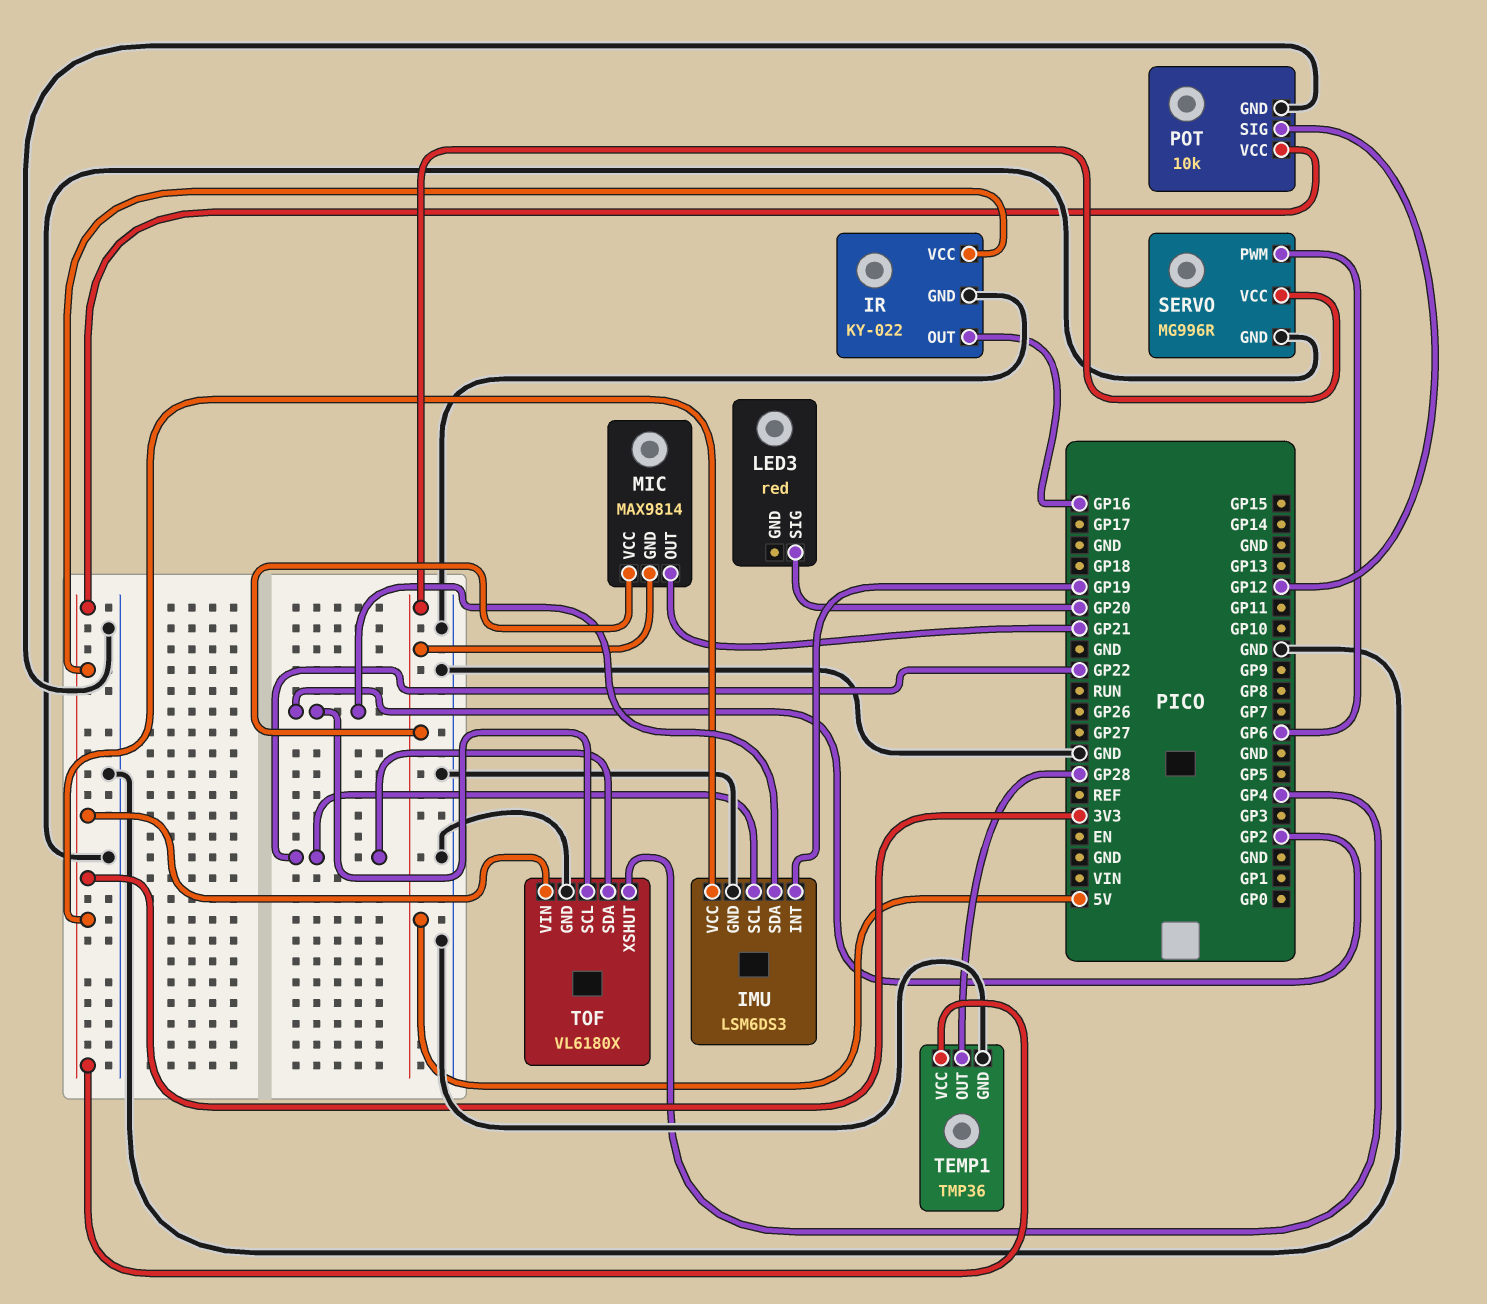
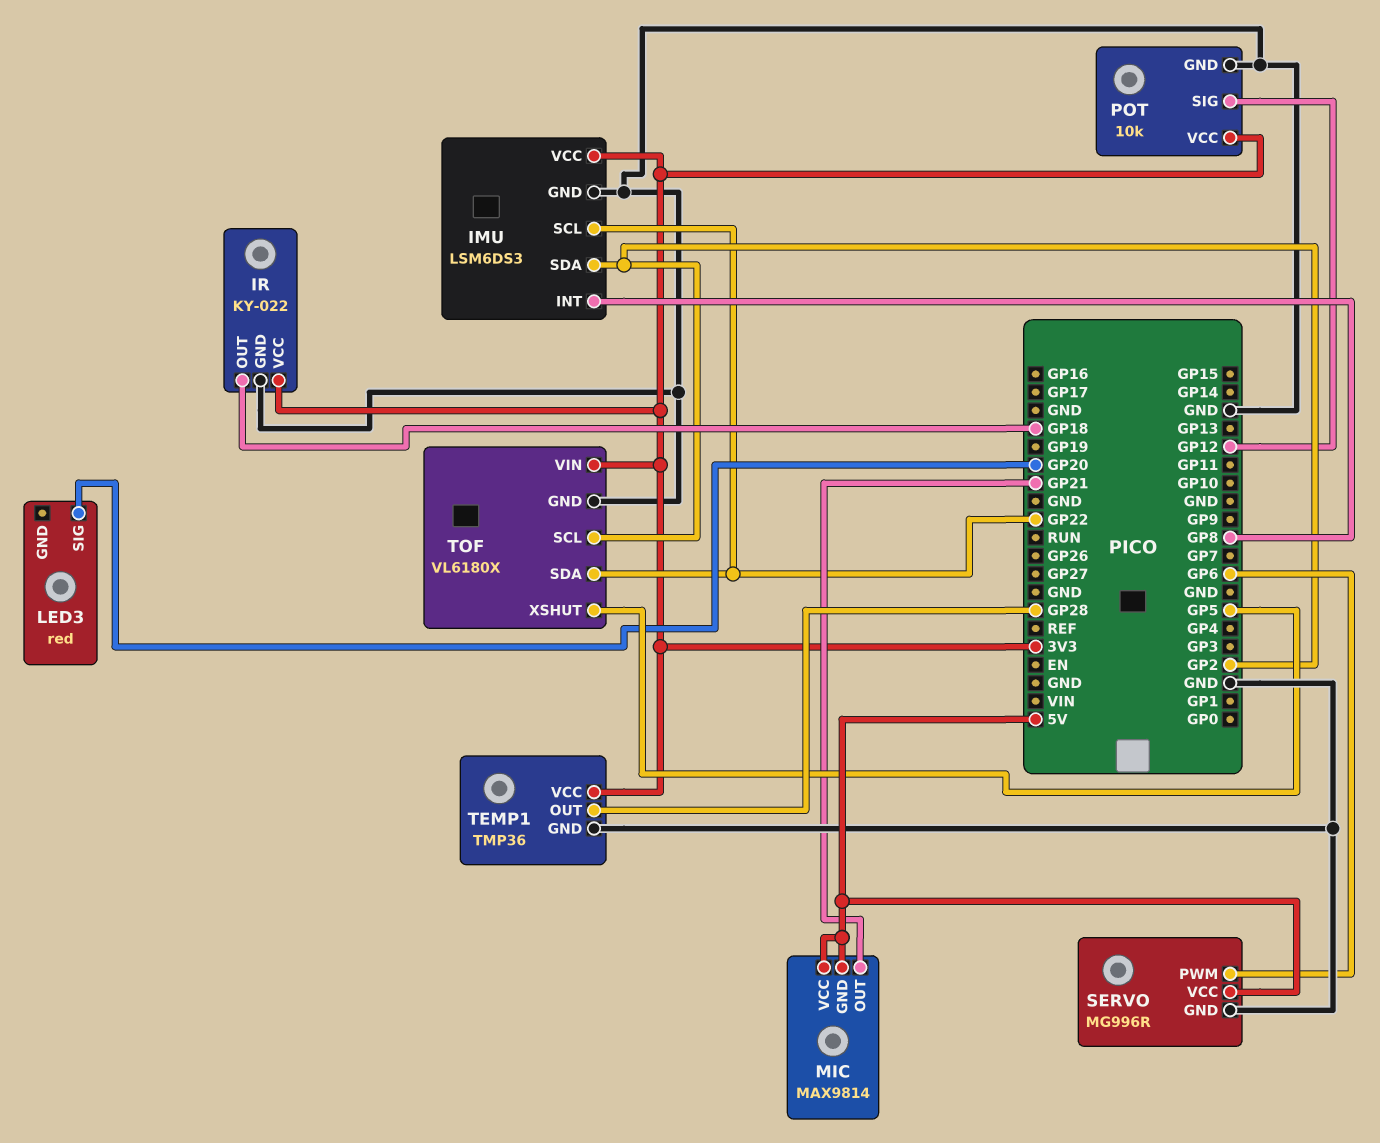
IMU pin INT: GP19 -> GP8
IR pin OUT: GP16 -> GP18
TOF pin XSHUT: GP4 -> GP5

